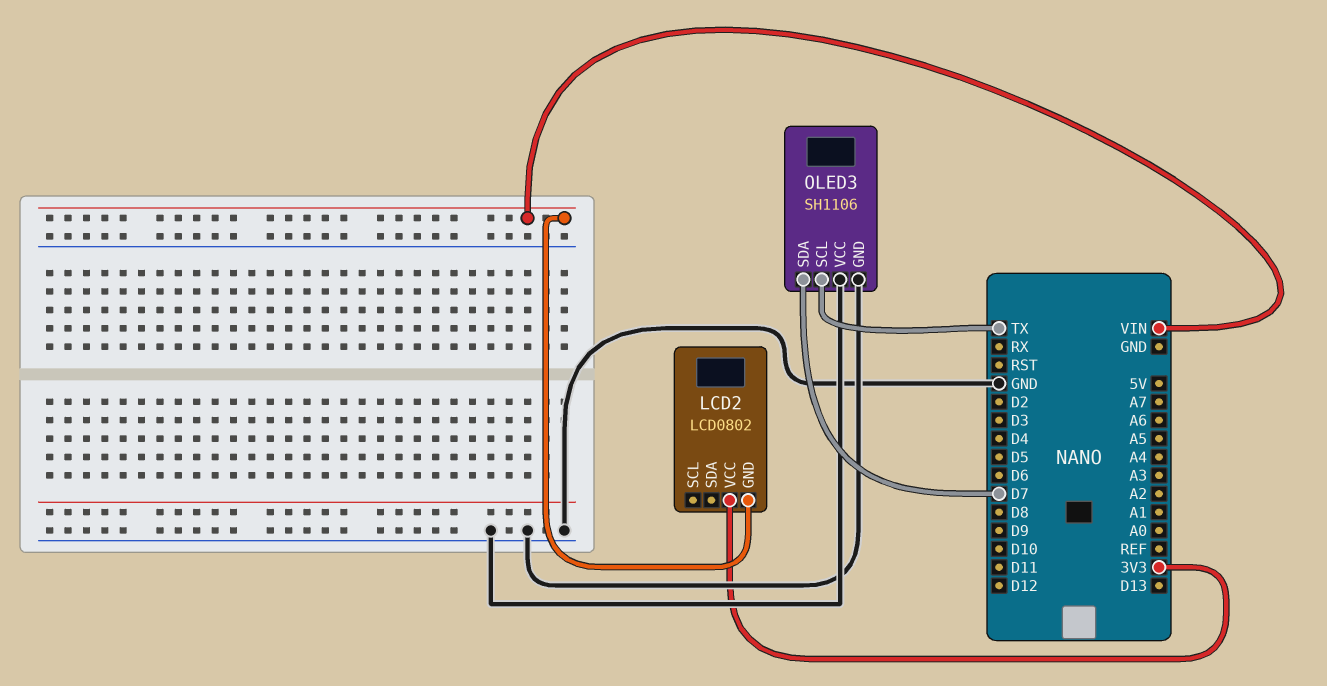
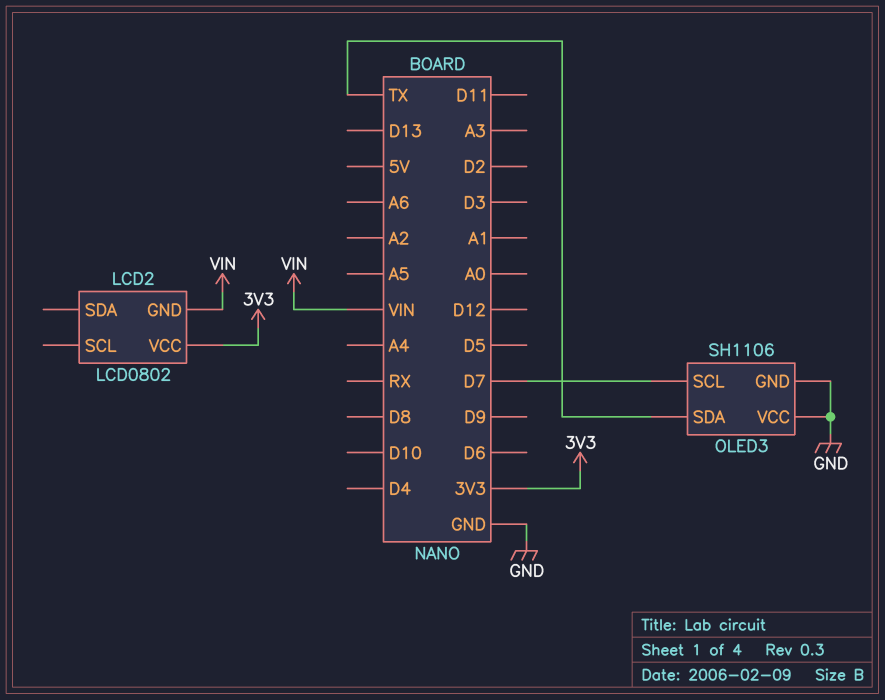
OLED3 pin SCL: TX -> D7
OLED3 pin SDA: D7 -> TX

